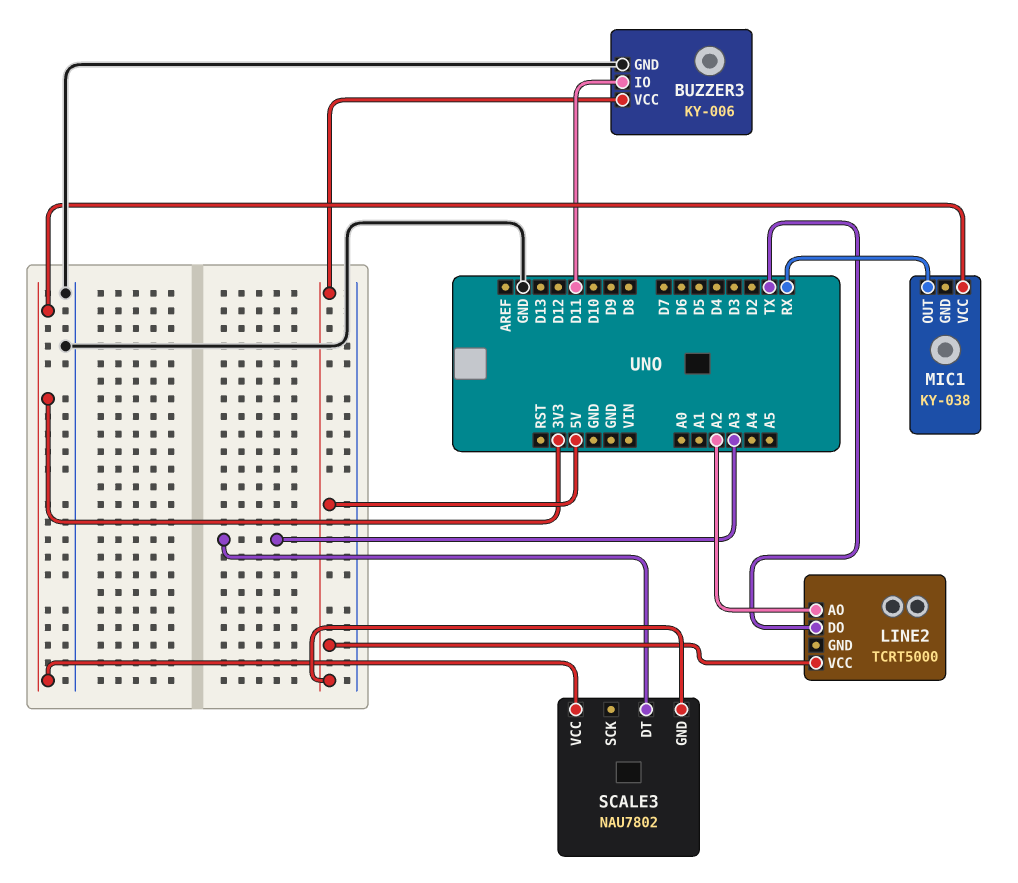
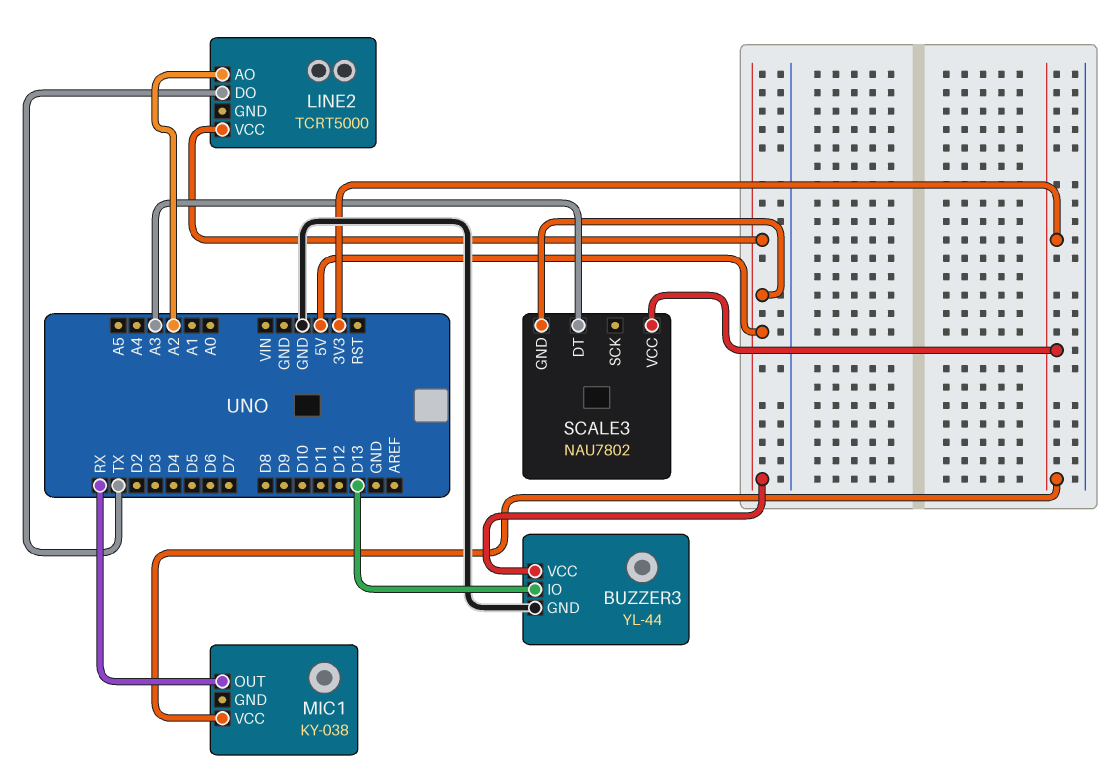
BUZZER3: KY-006 -> YL-44
BUZZER3 pin IO: D11 -> D13

